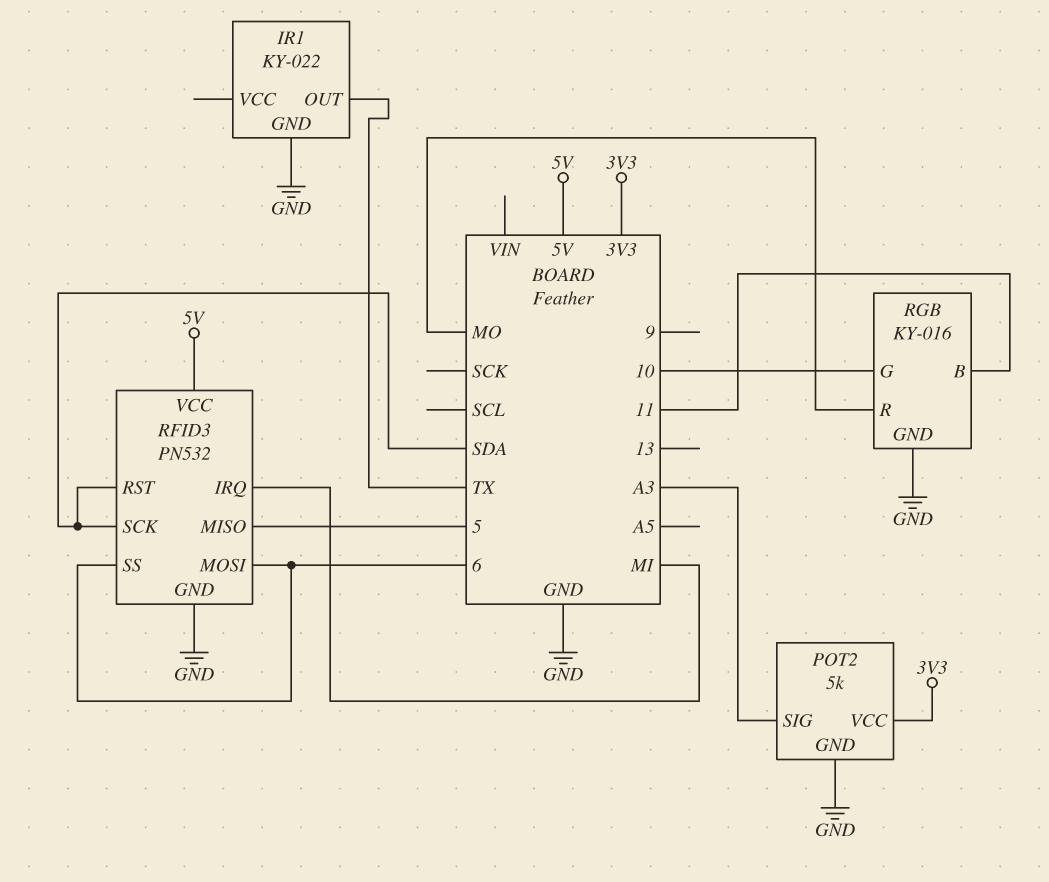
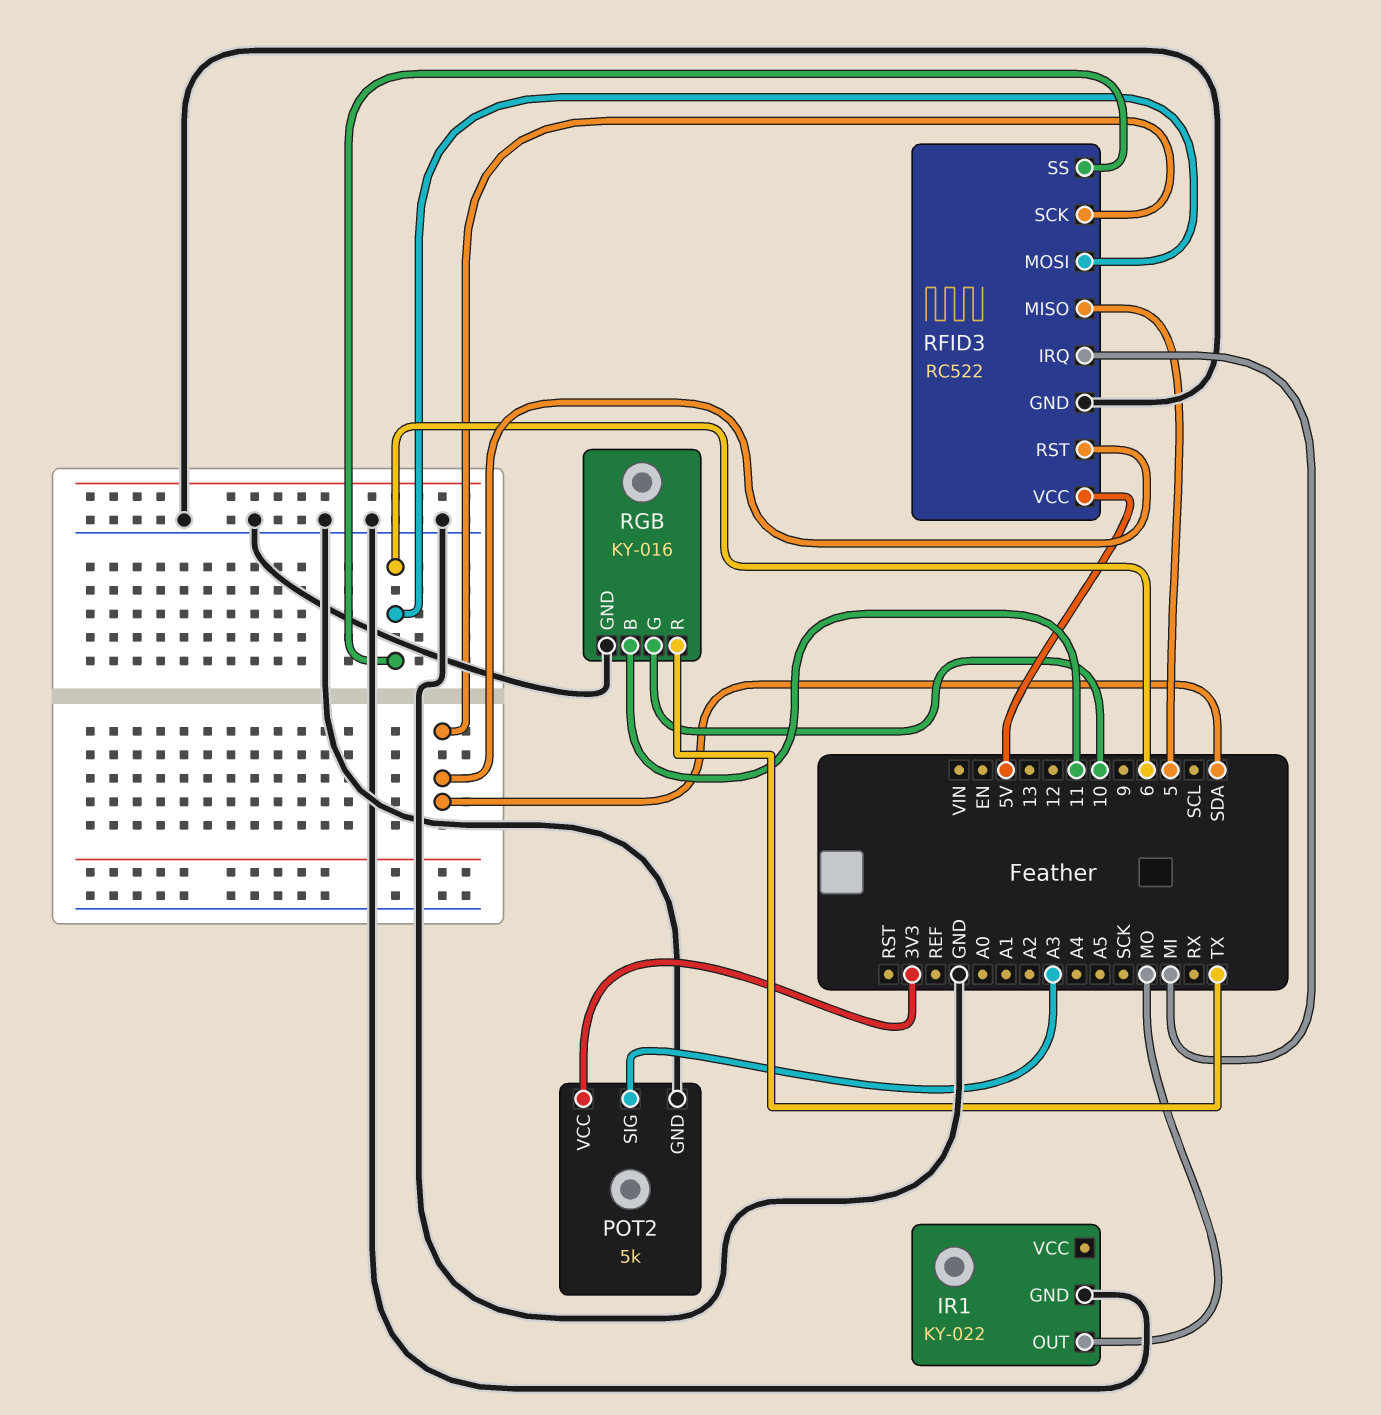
IR1 pin OUT: TX -> MO
RFID3: PN532 -> RC522
RGB pin R: MO -> TX

